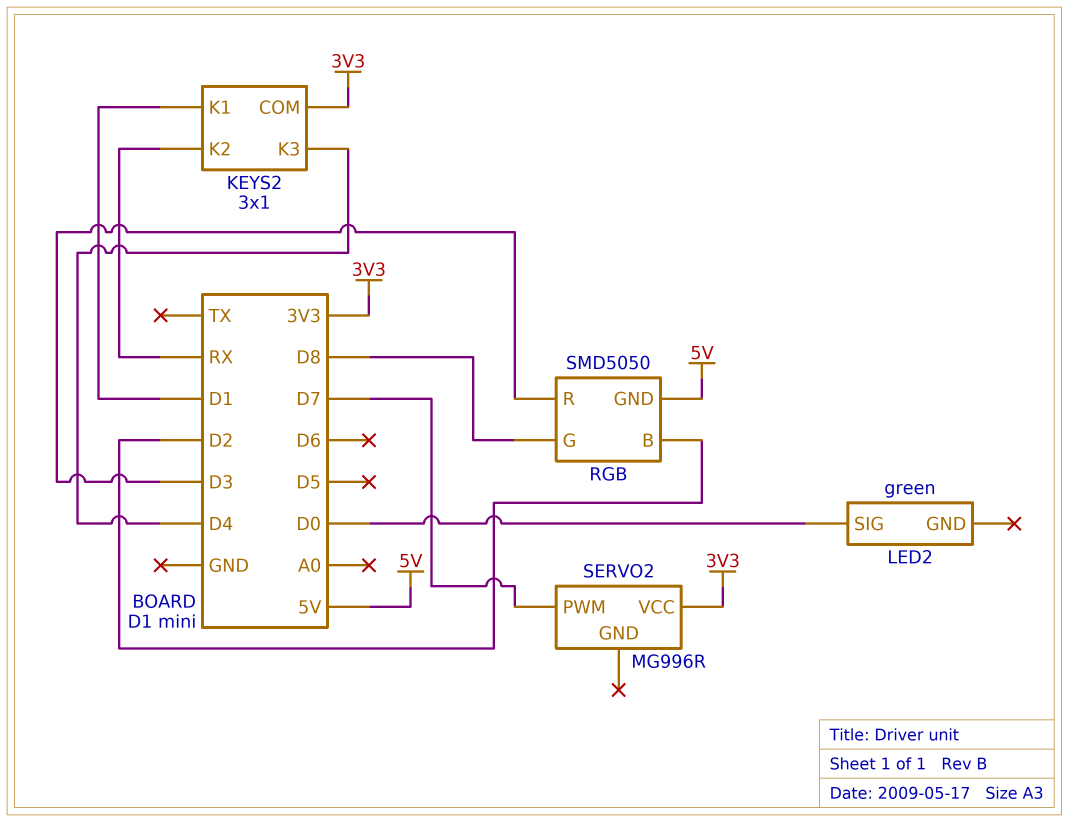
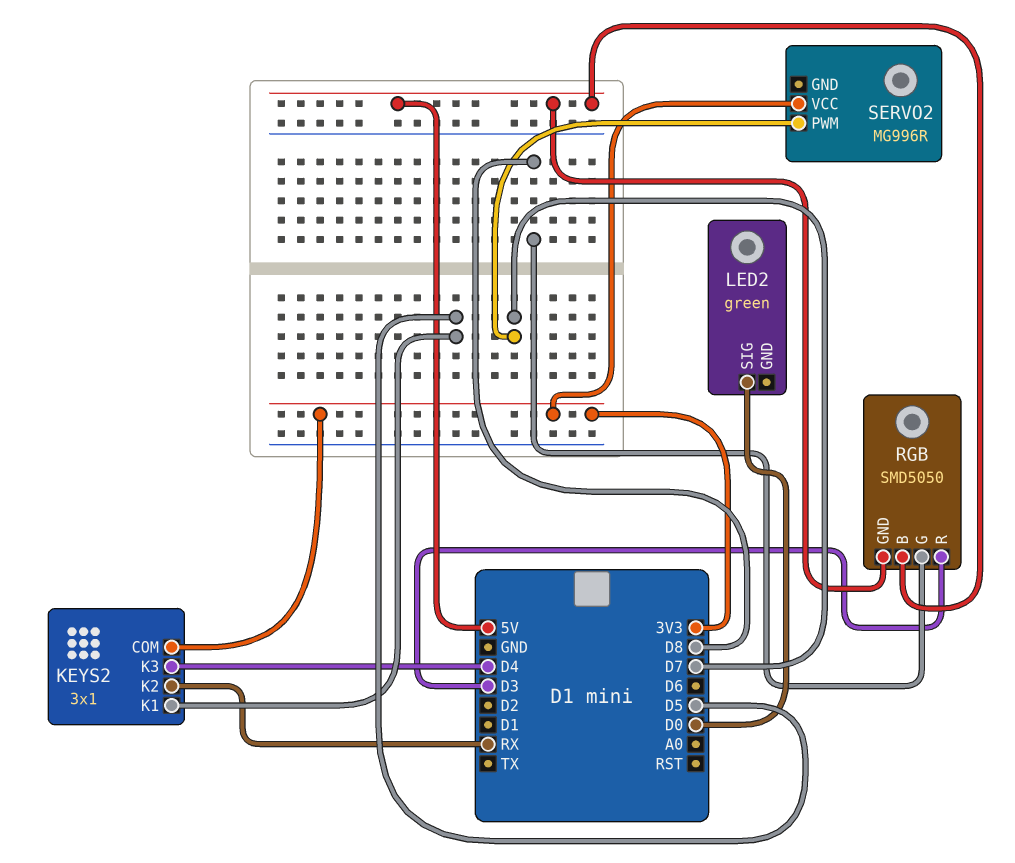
KEYS2 pin K1: D1 -> D5
RGB pin B: D2 -> 5V

